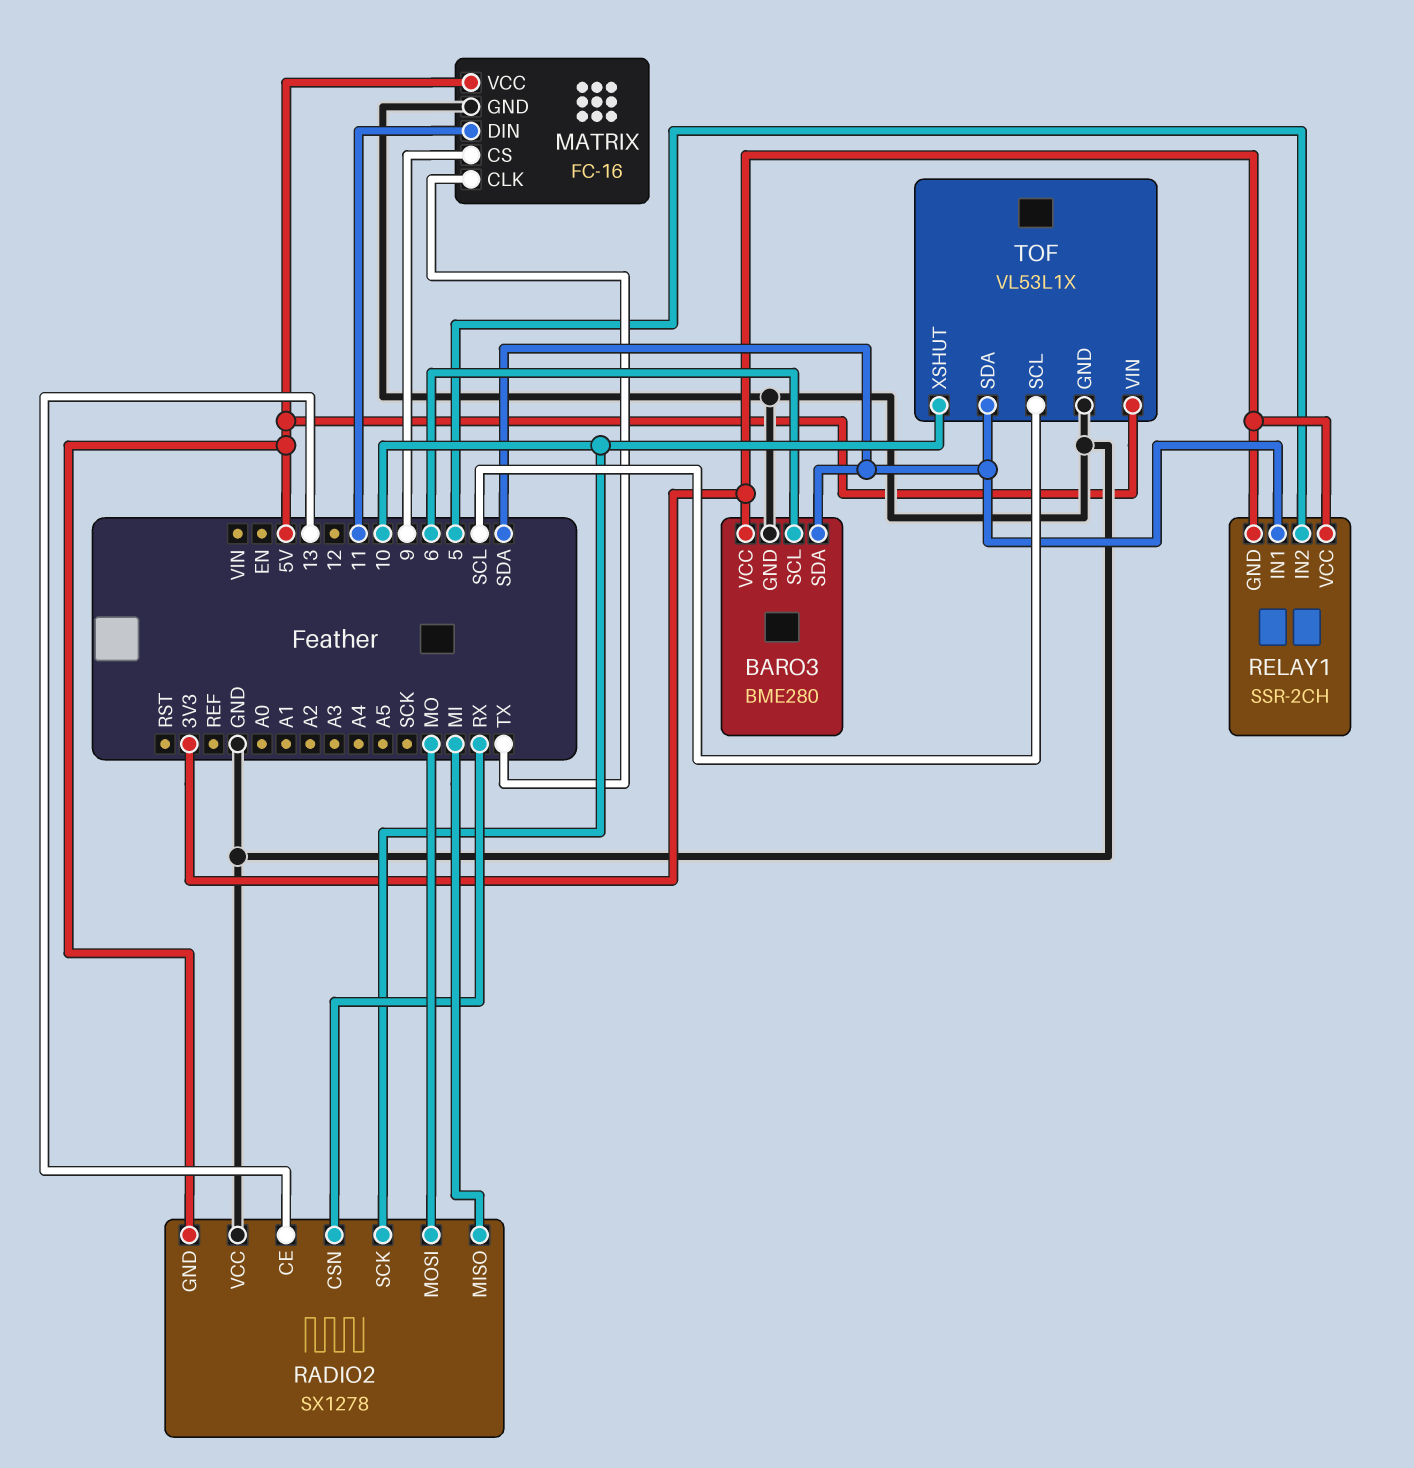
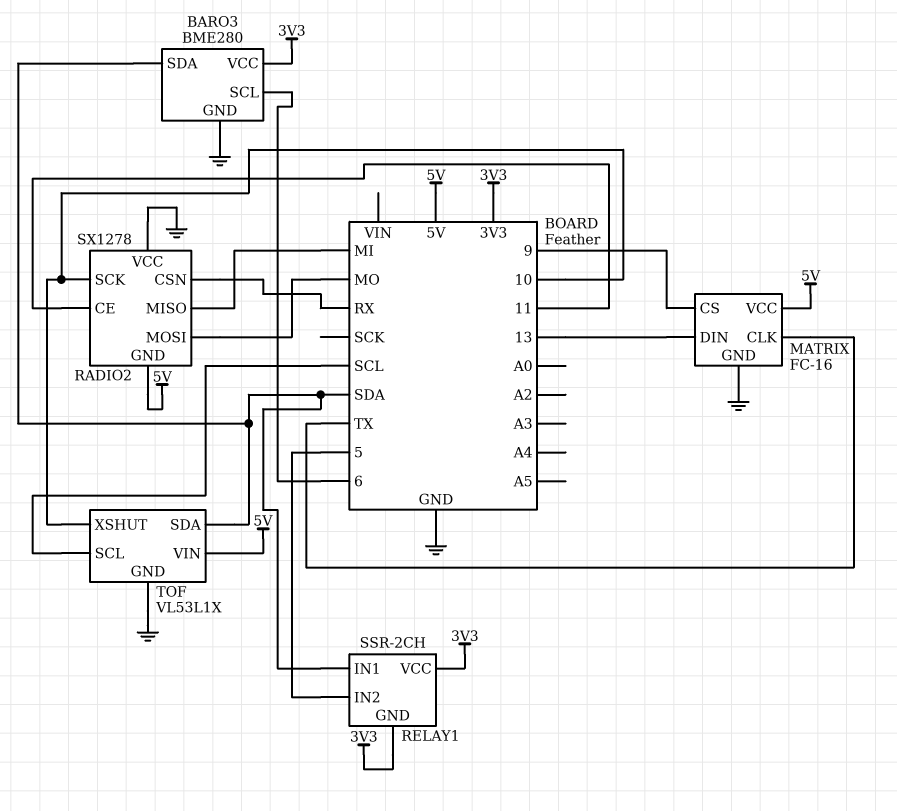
MATRIX pin DIN: 11 -> 13
RADIO2 pin CE: 13 -> 11

